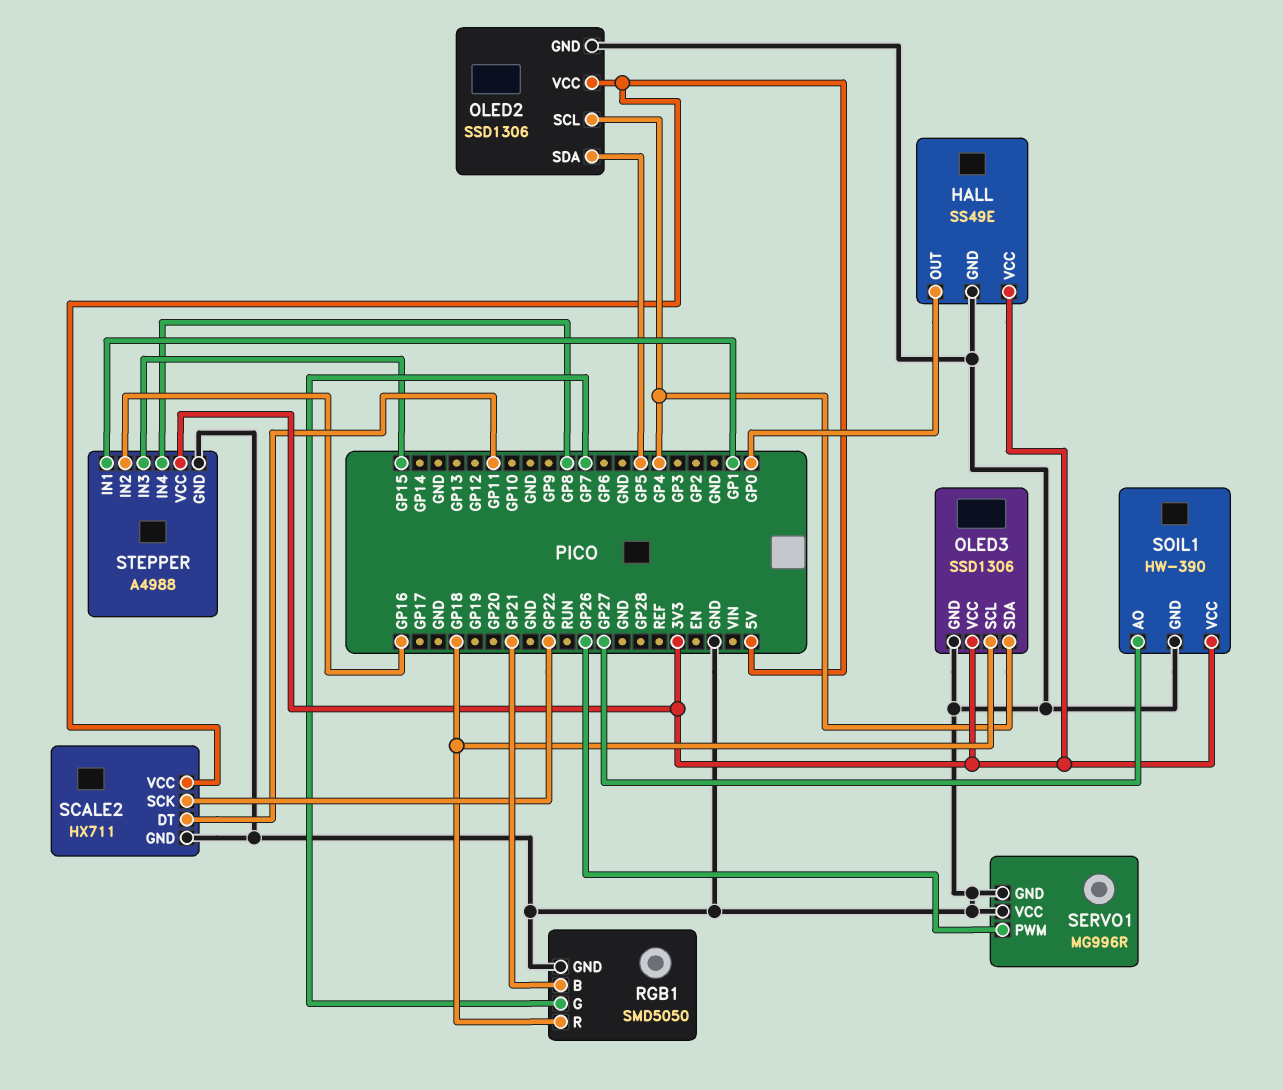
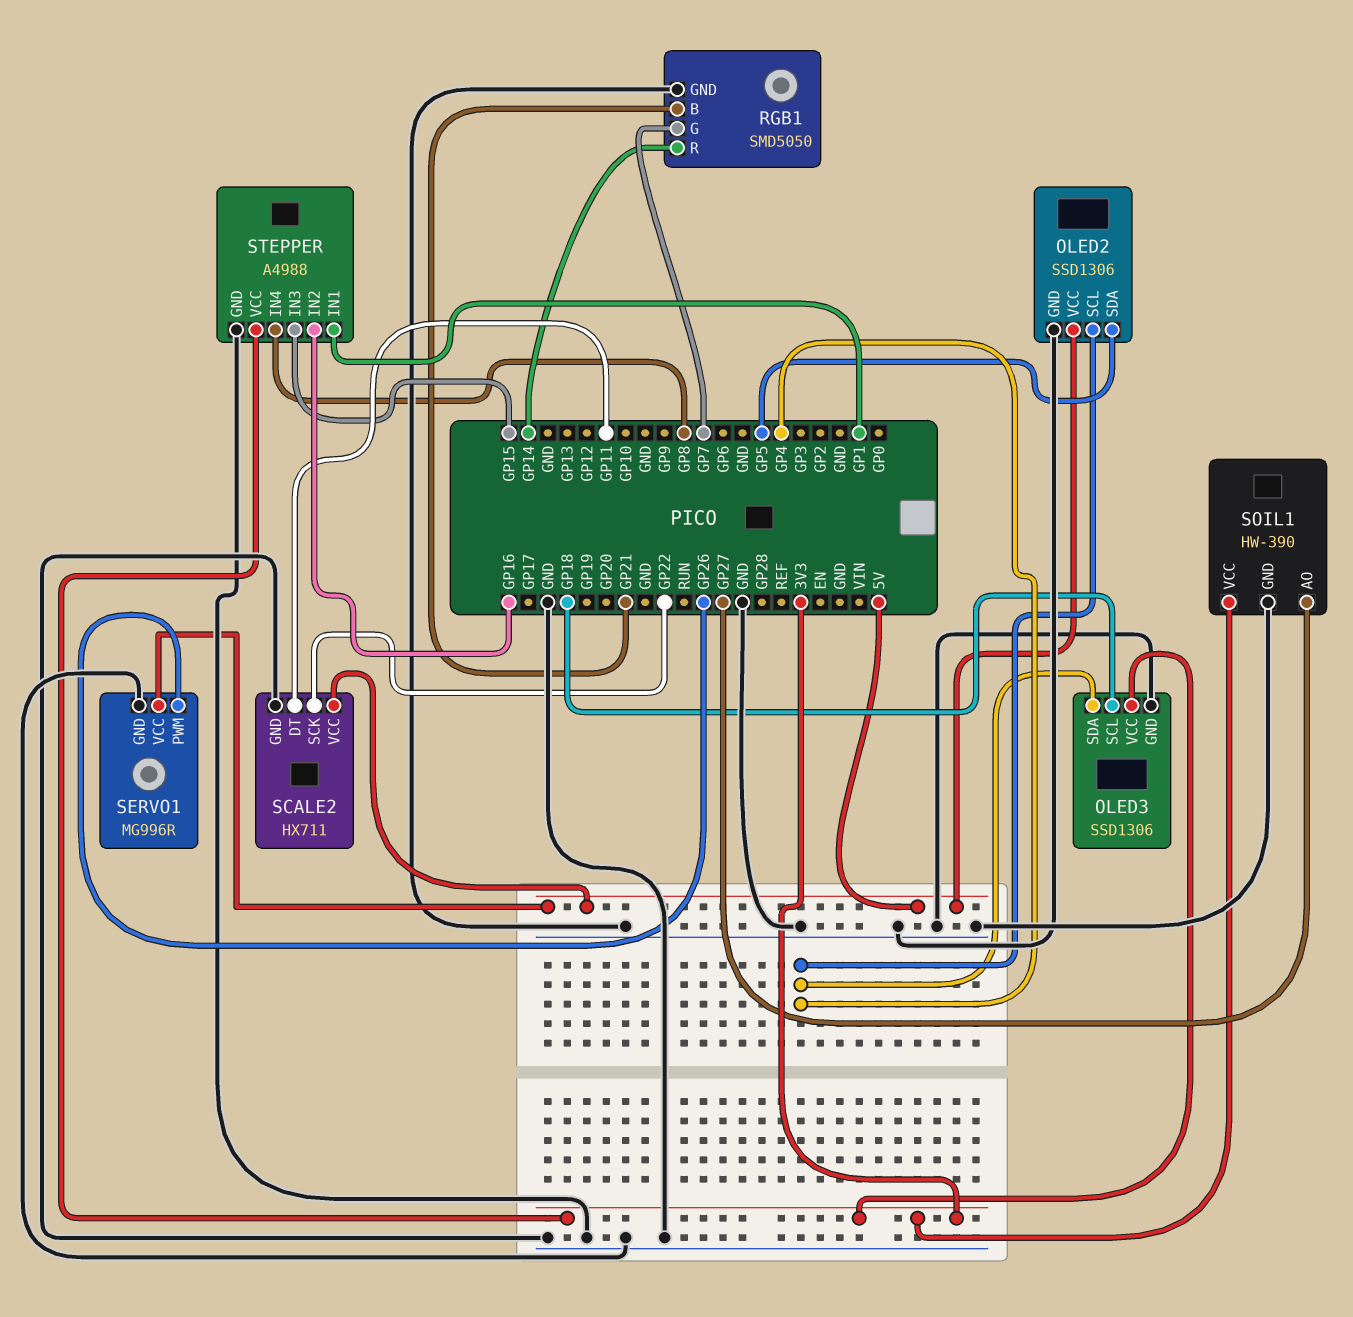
HALL: SS49E -> none
HALL pin GND: GND -> none
HALL pin OUT: GP0 -> none
HALL pin VCC: 3V3 -> none
RGB1 pin R: GP18 -> GP14
SERVO1 pin VCC: GND -> 5V

